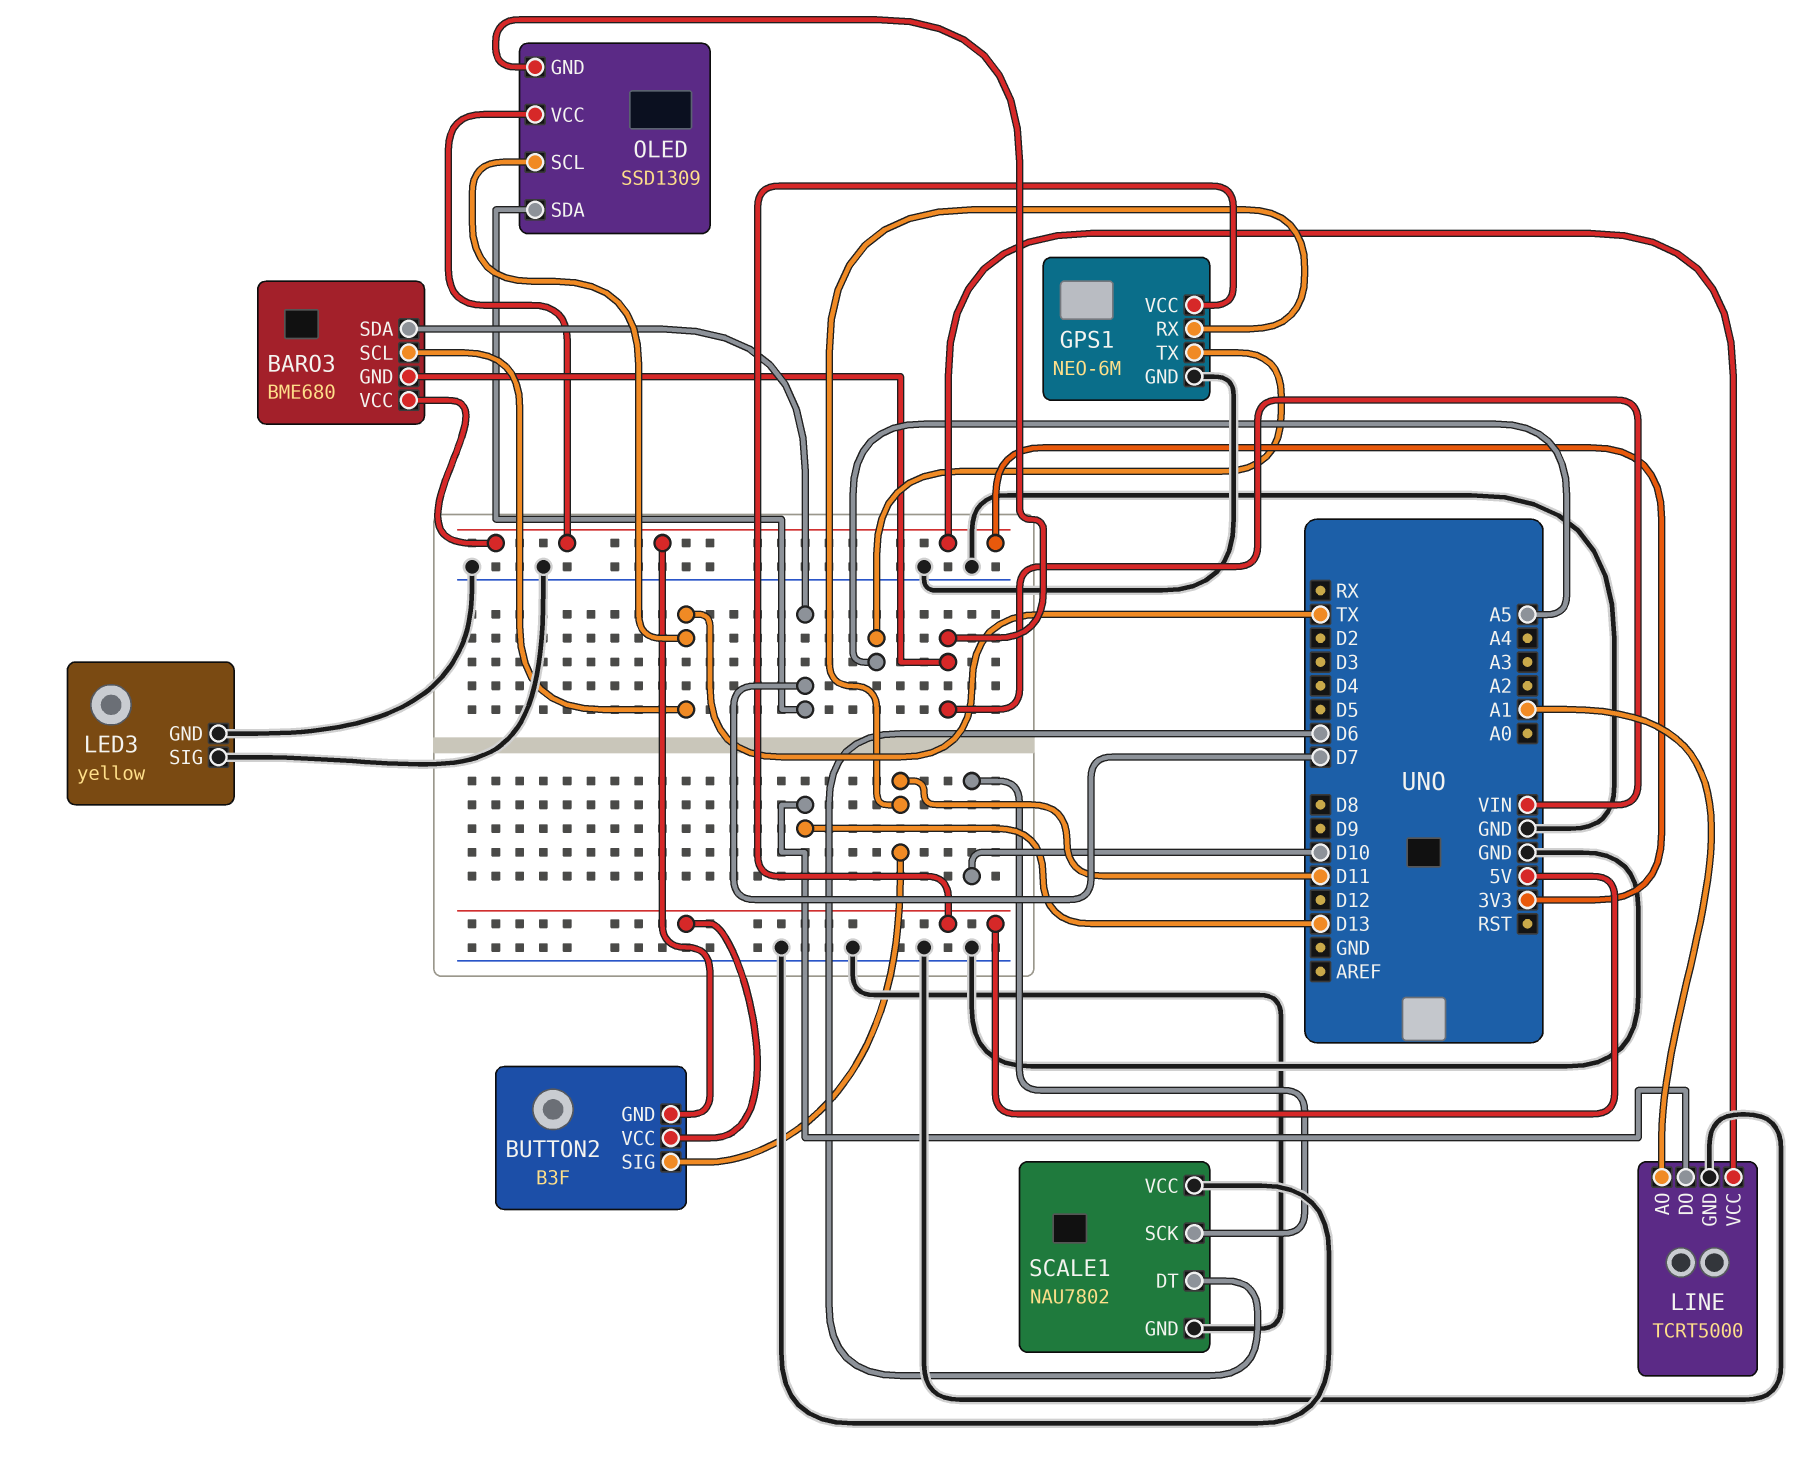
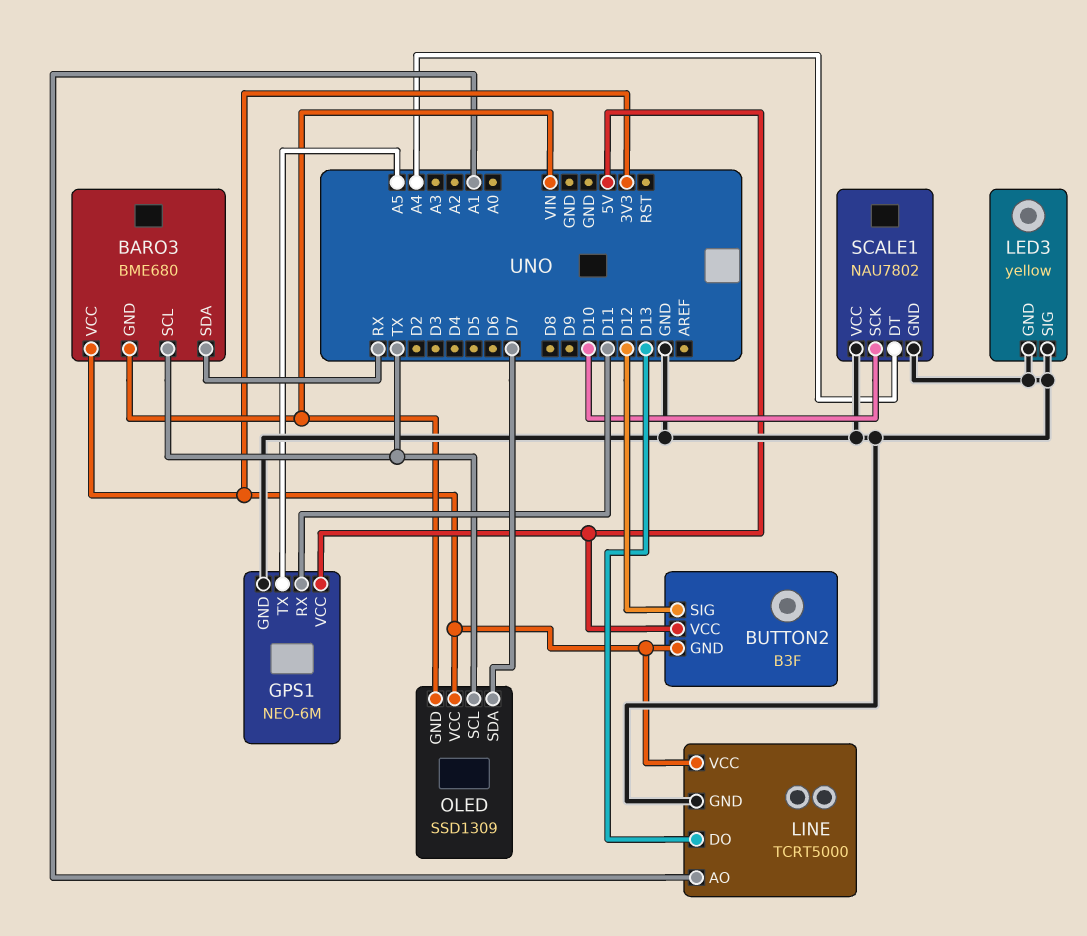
BARO3 pin SDA: D7 -> RX
BUTTON2 pin SIG: D11 -> D12
SCALE1 pin DT: D6 -> A4

